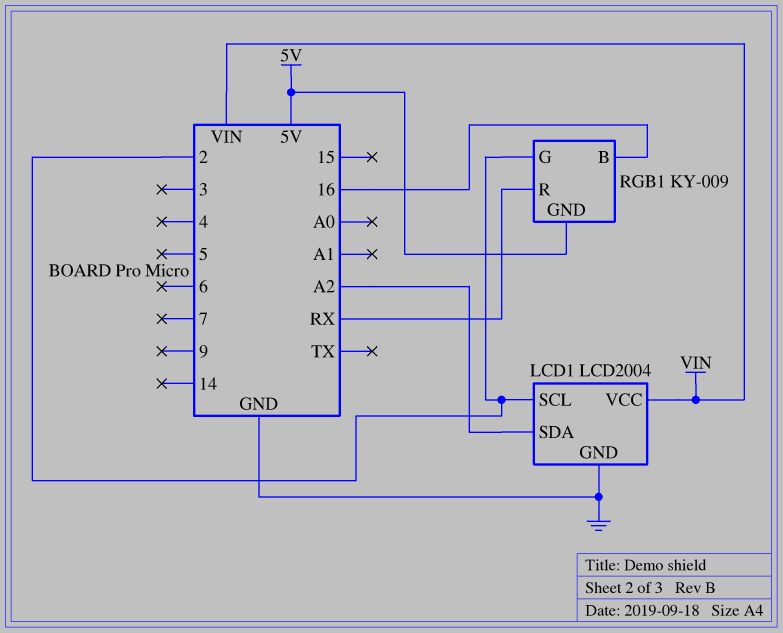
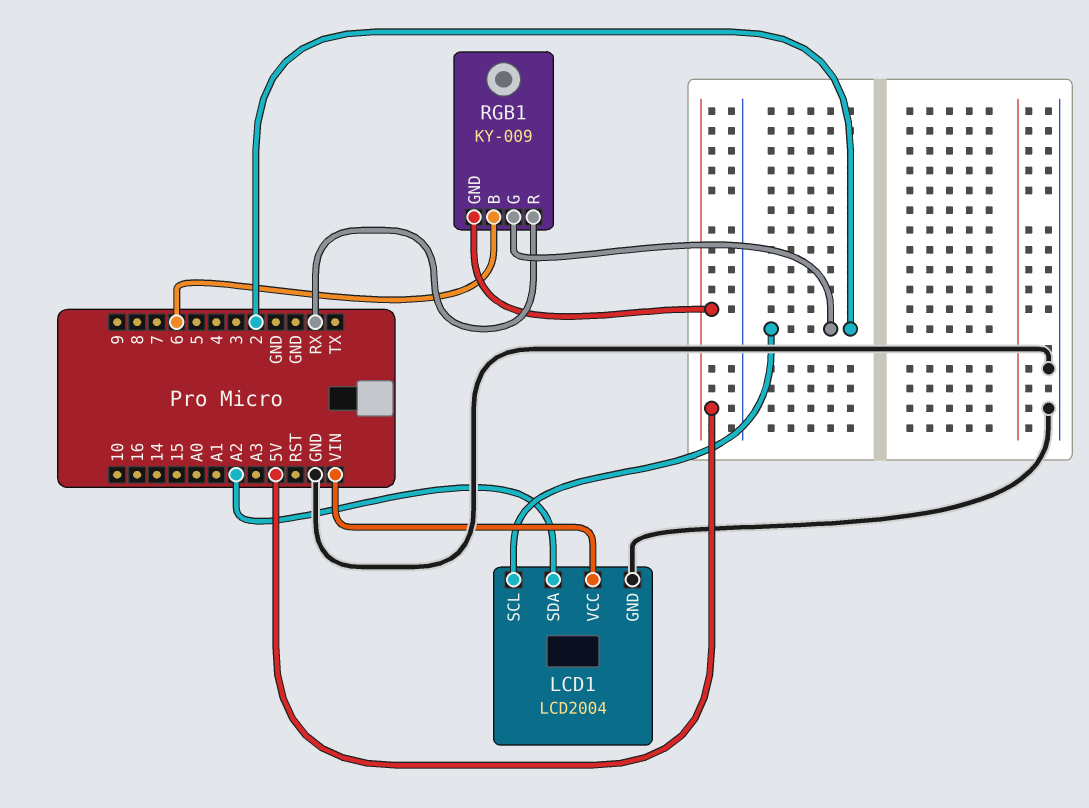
RGB1 pin B: 16 -> 6

